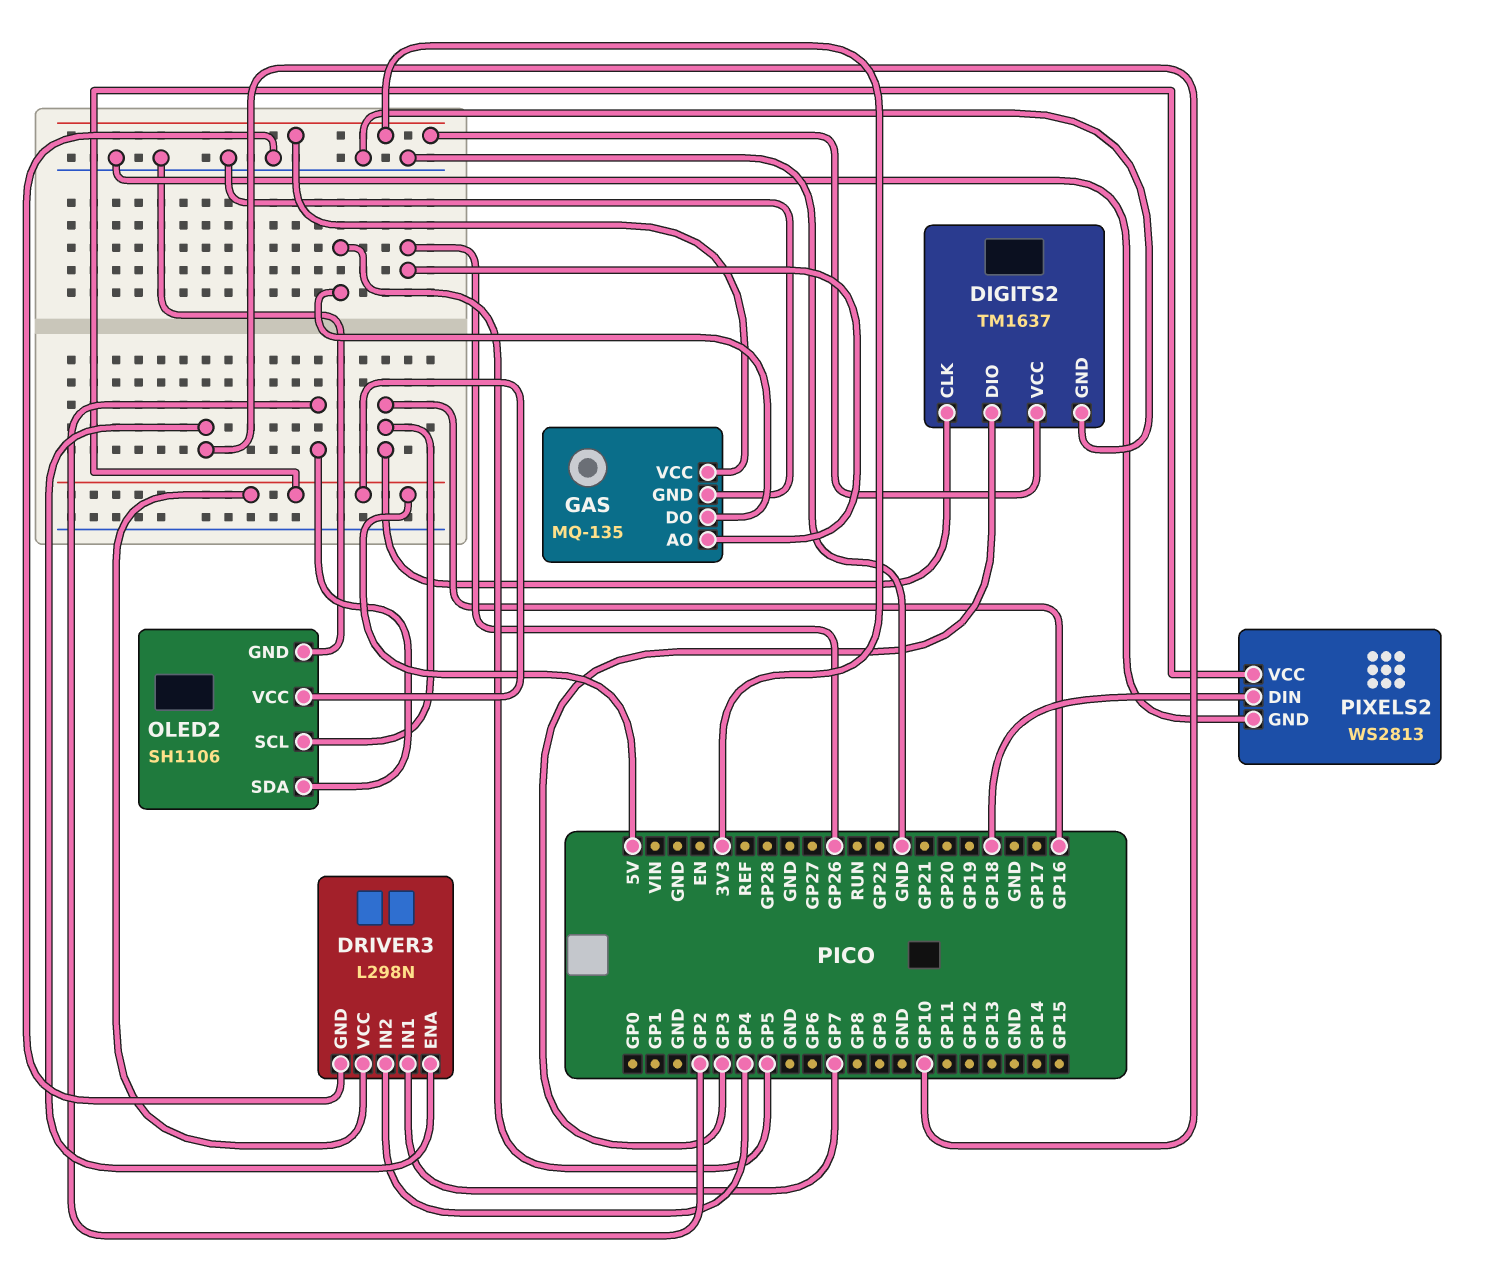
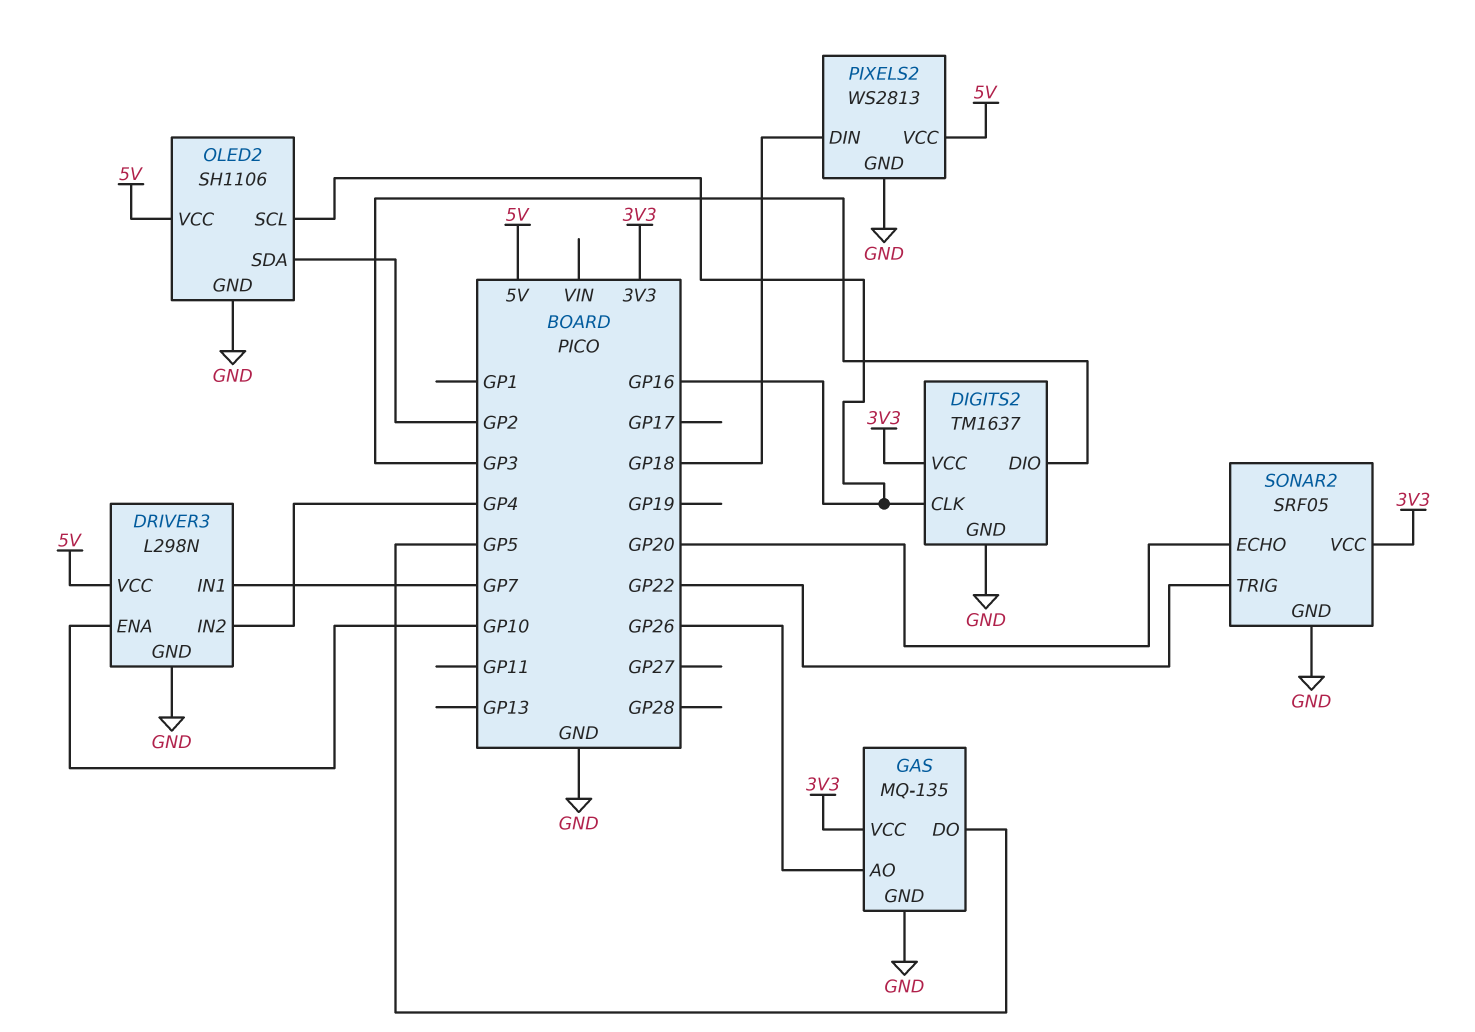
SONAR2: none -> SRF05
SONAR2 pin ECHO: none -> GP20
SONAR2 pin GND: none -> GND
SONAR2 pin TRIG: none -> GP22
SONAR2 pin VCC: none -> 3V3

